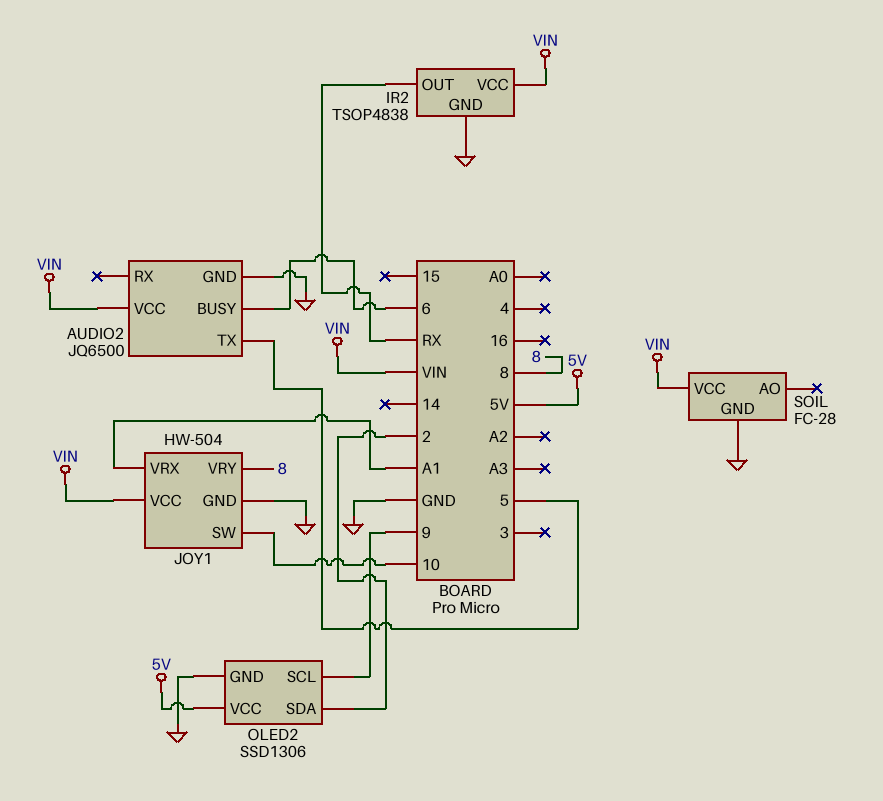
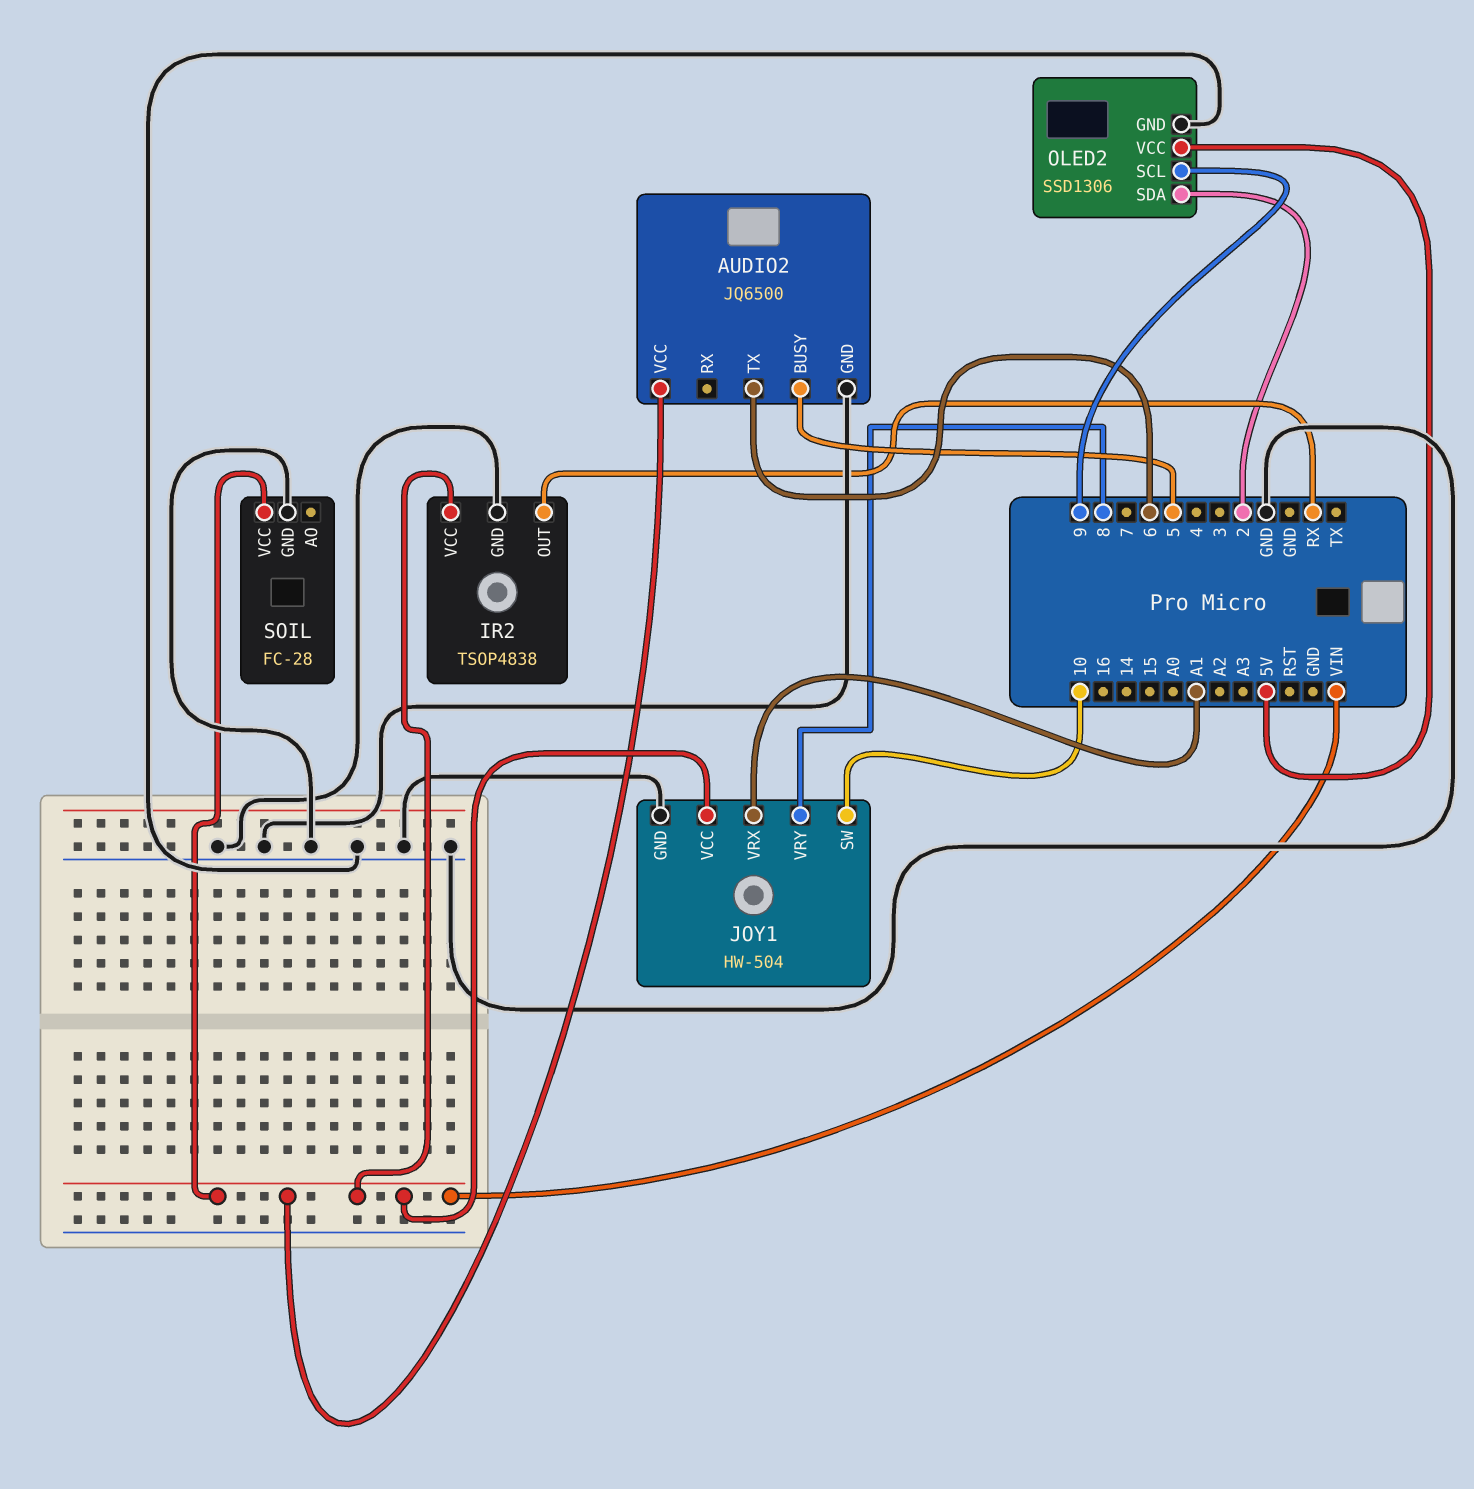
AUDIO2 pin BUSY: 6 -> 5
AUDIO2 pin TX: 5 -> 6

